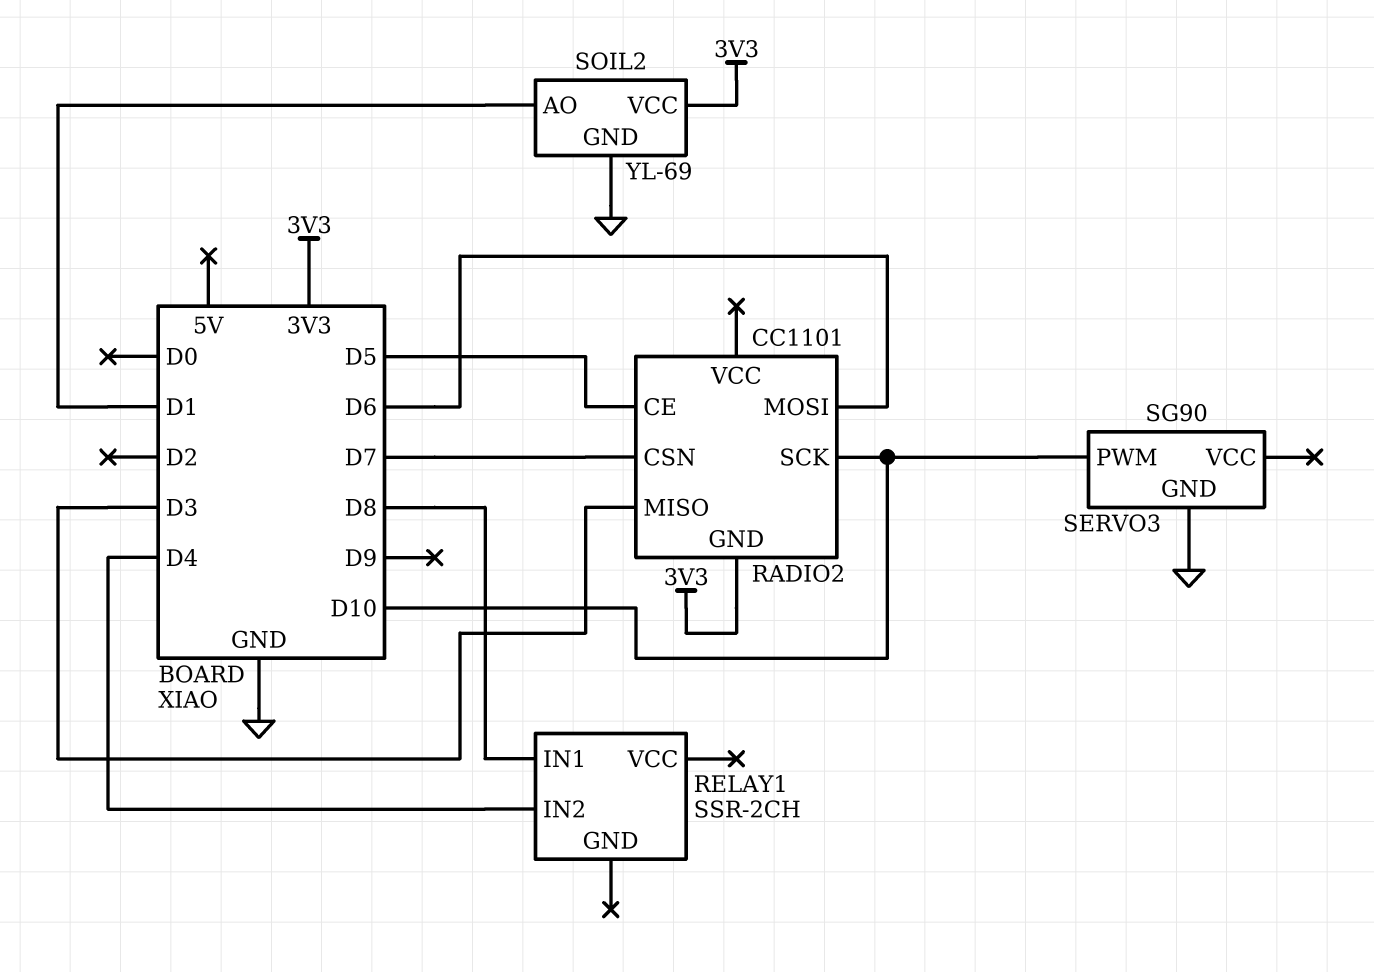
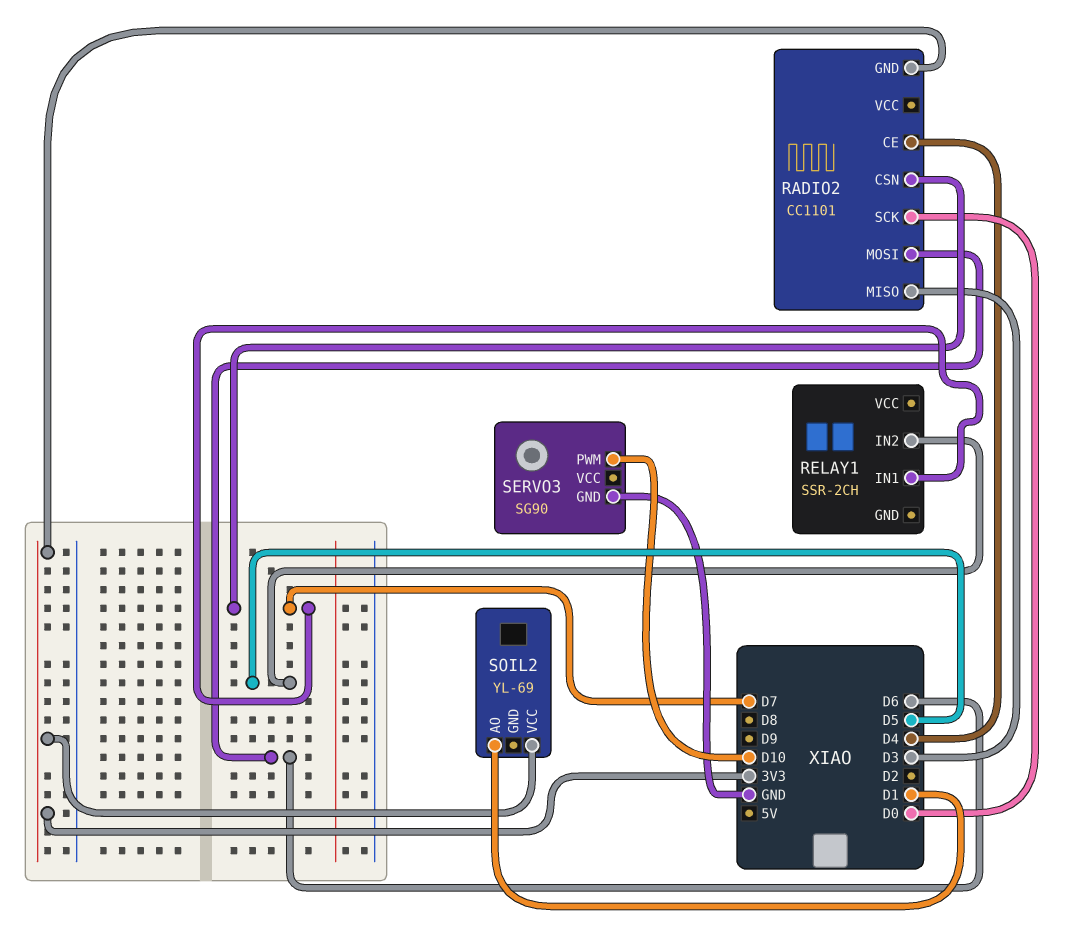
RADIO2 pin CE: D5 -> D4
RADIO2 pin SCK: D10 -> D0
RELAY1 pin IN1: D8 -> D7
RELAY1 pin IN2: D4 -> D5
SOIL2 pin GND: GND -> none

